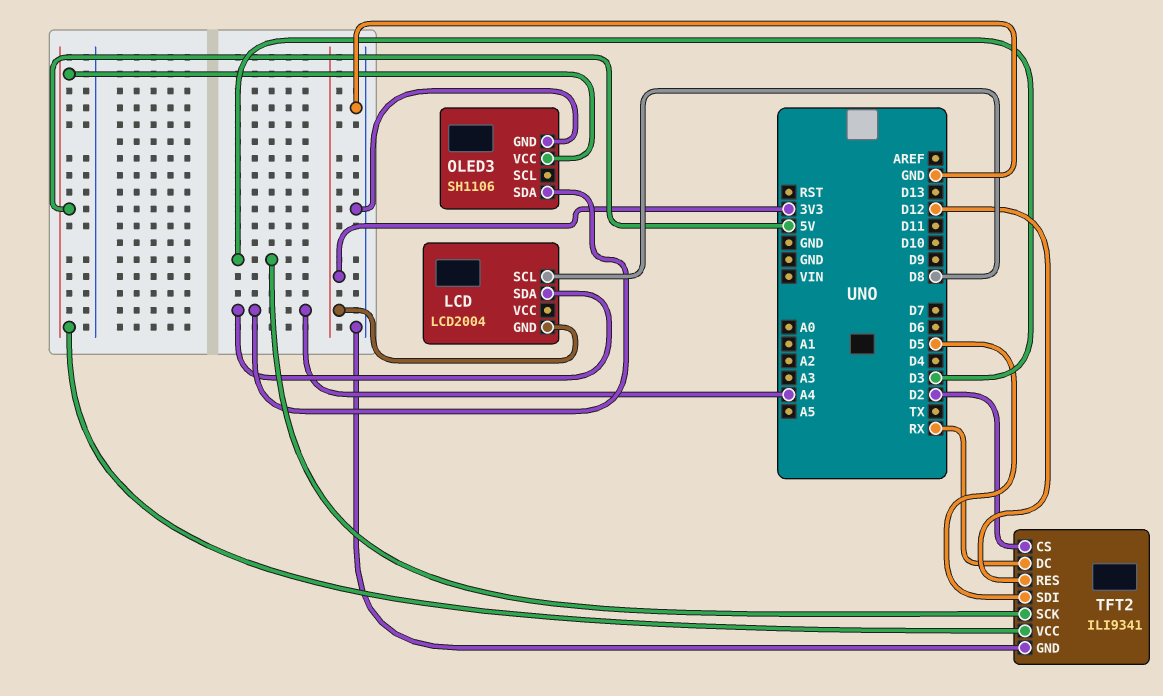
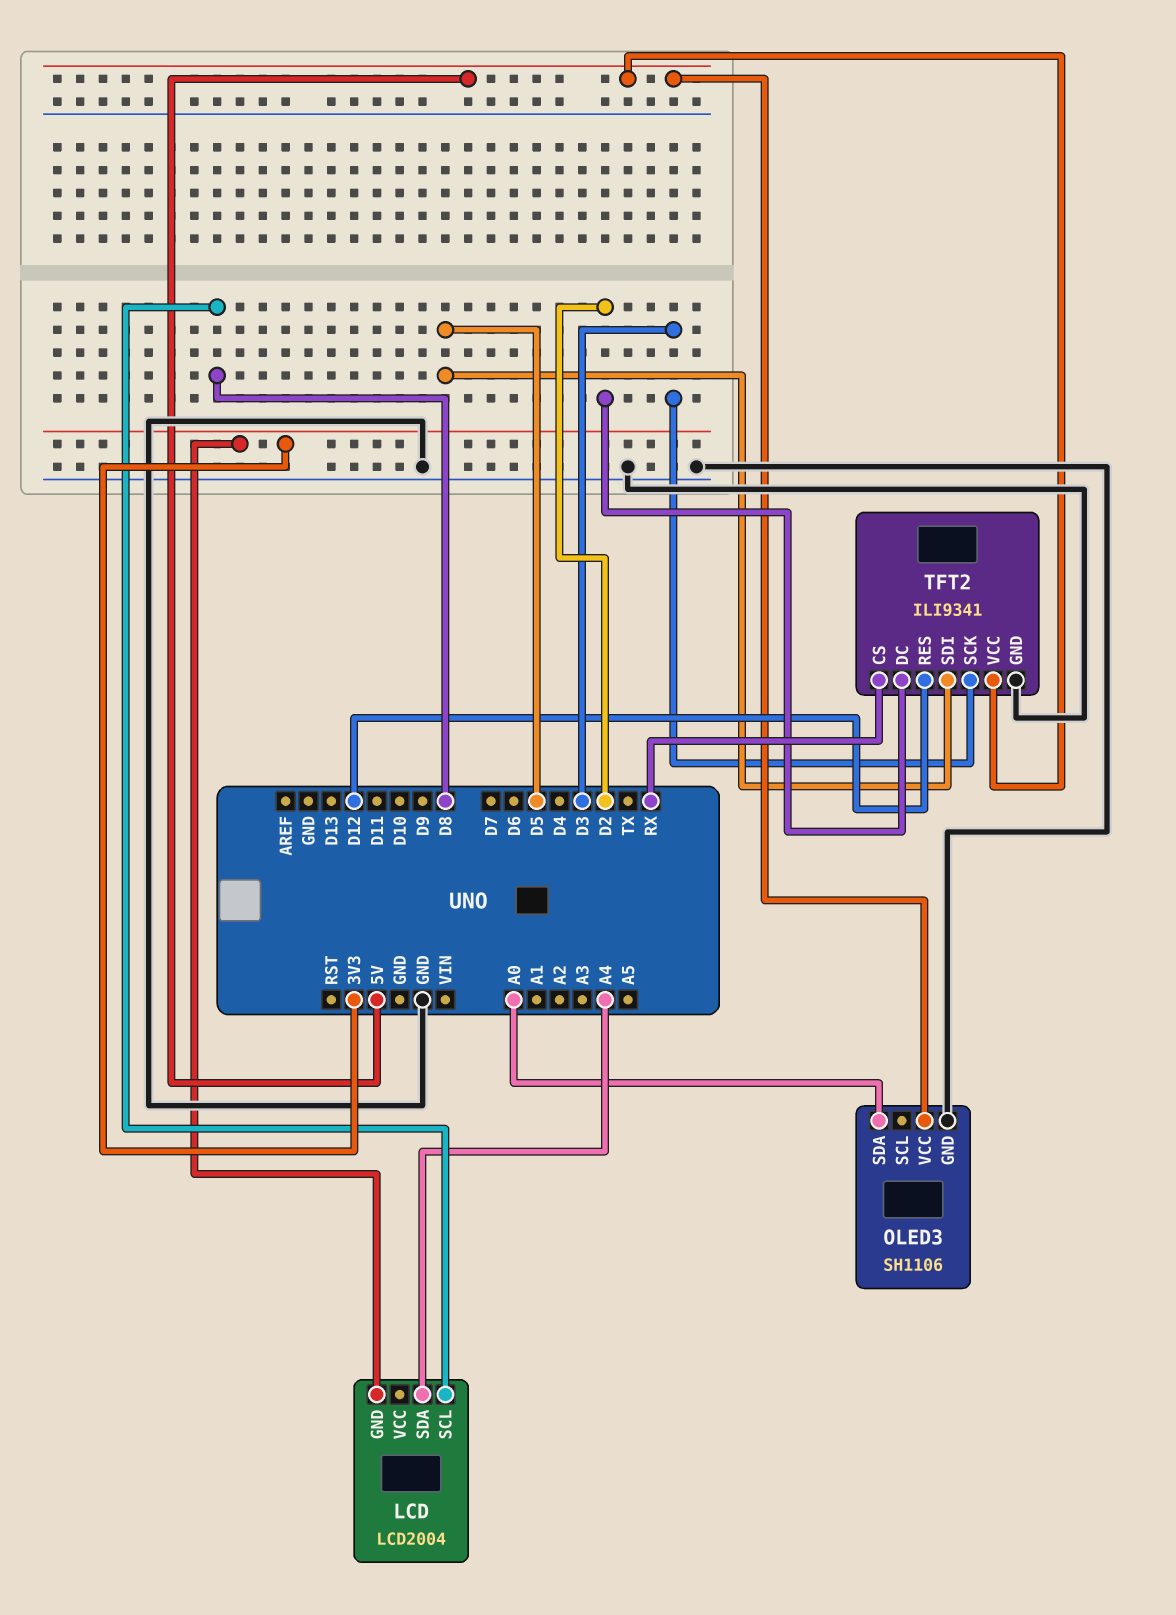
OLED3 pin SDA: A4 -> A0
TFT2 pin CS: D2 -> RX
TFT2 pin DC: RX -> D2

